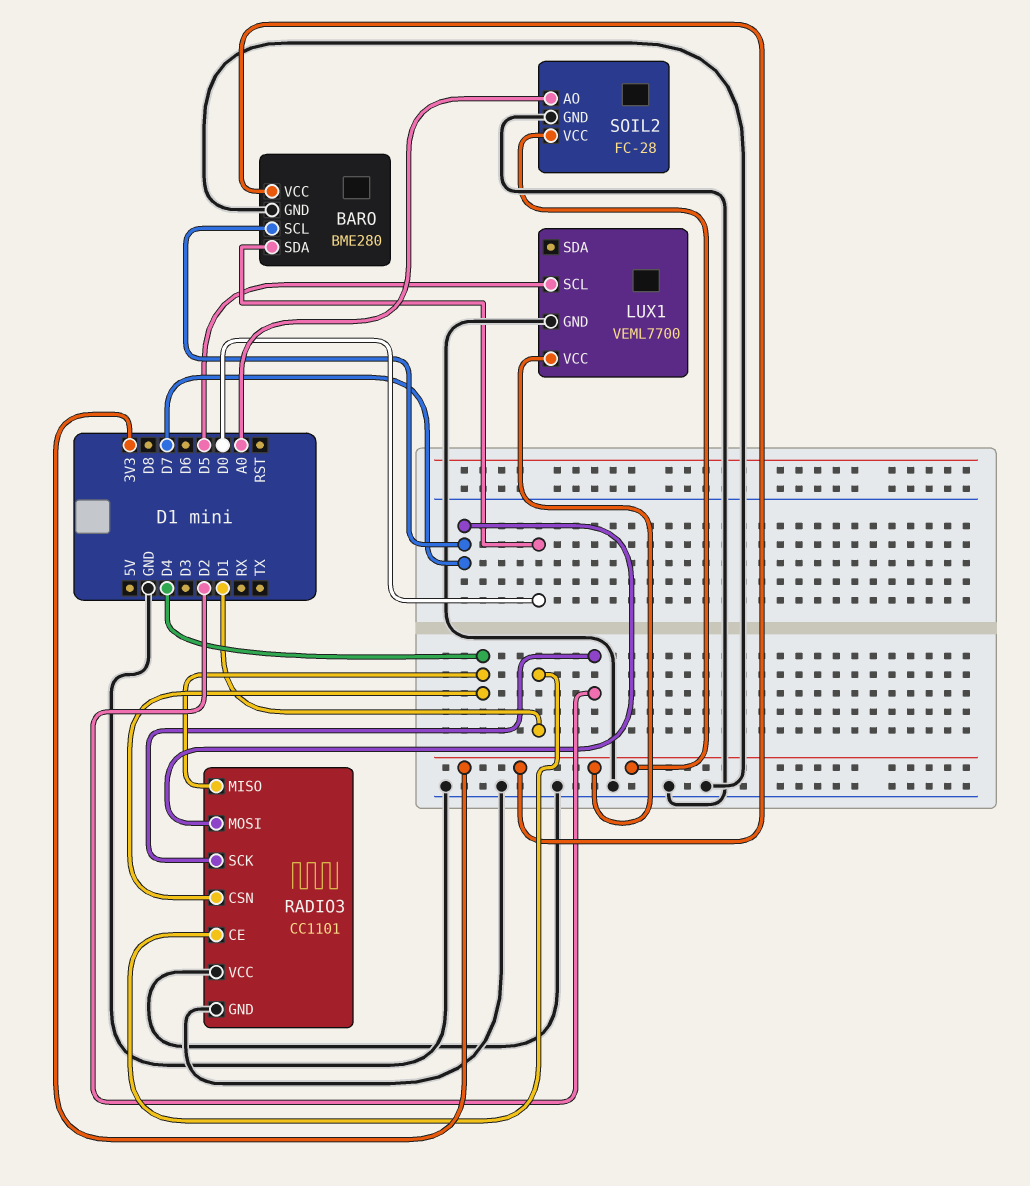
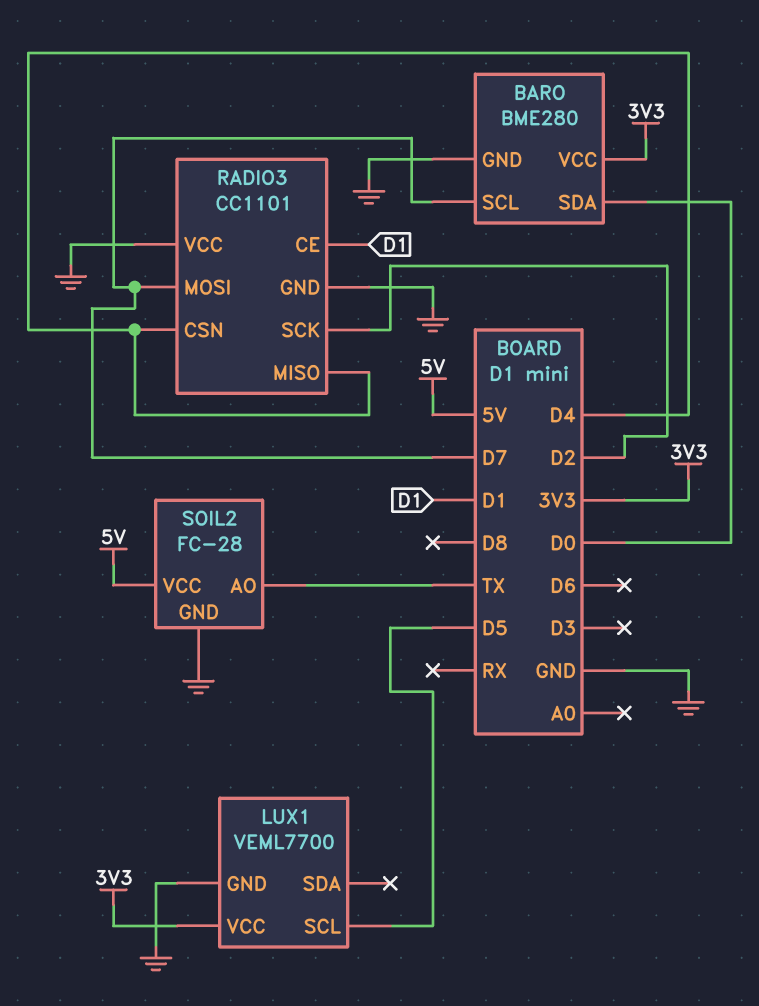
SOIL2 pin AO: A0 -> TX
SOIL2 pin VCC: 3V3 -> 5V

